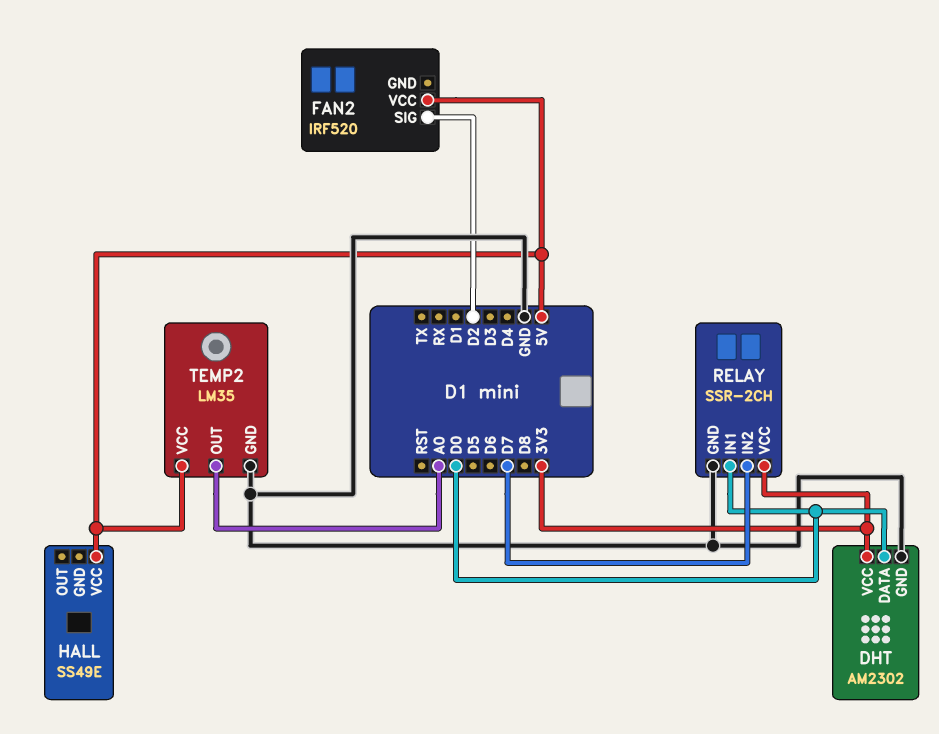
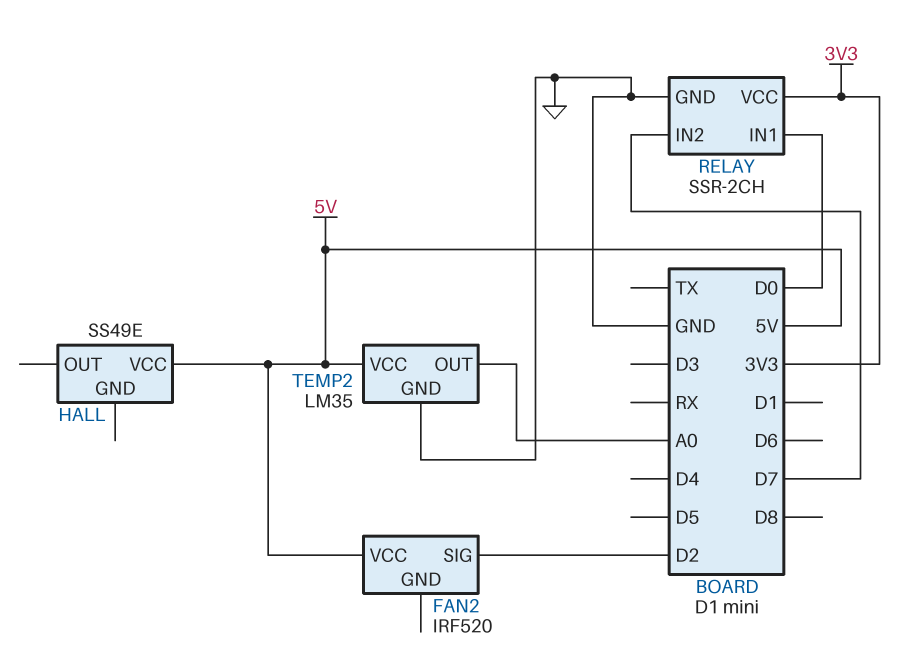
DHT: AM2302 -> none
DHT pin DATA: D0 -> none
DHT pin GND: GND -> none
DHT pin VCC: 3V3 -> none

